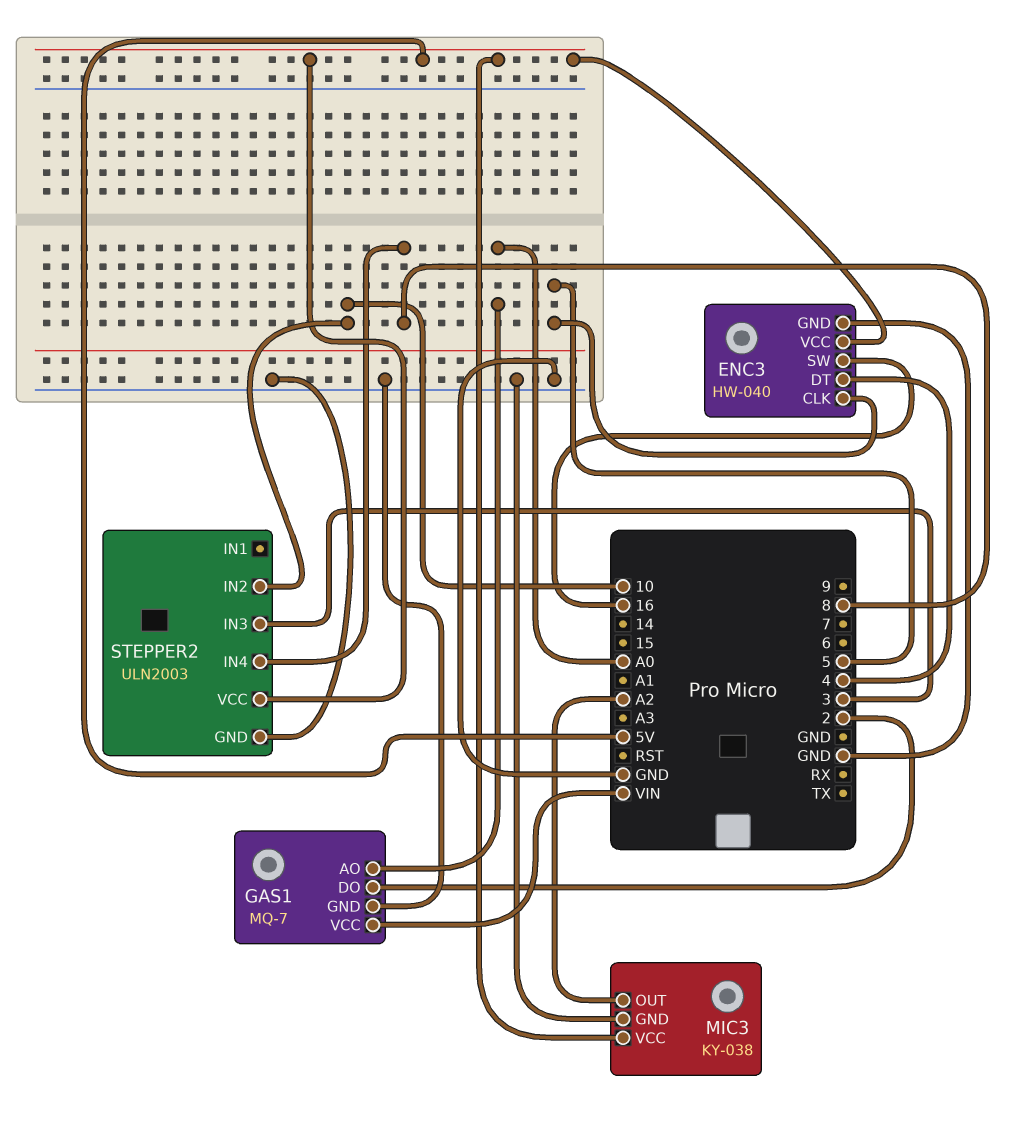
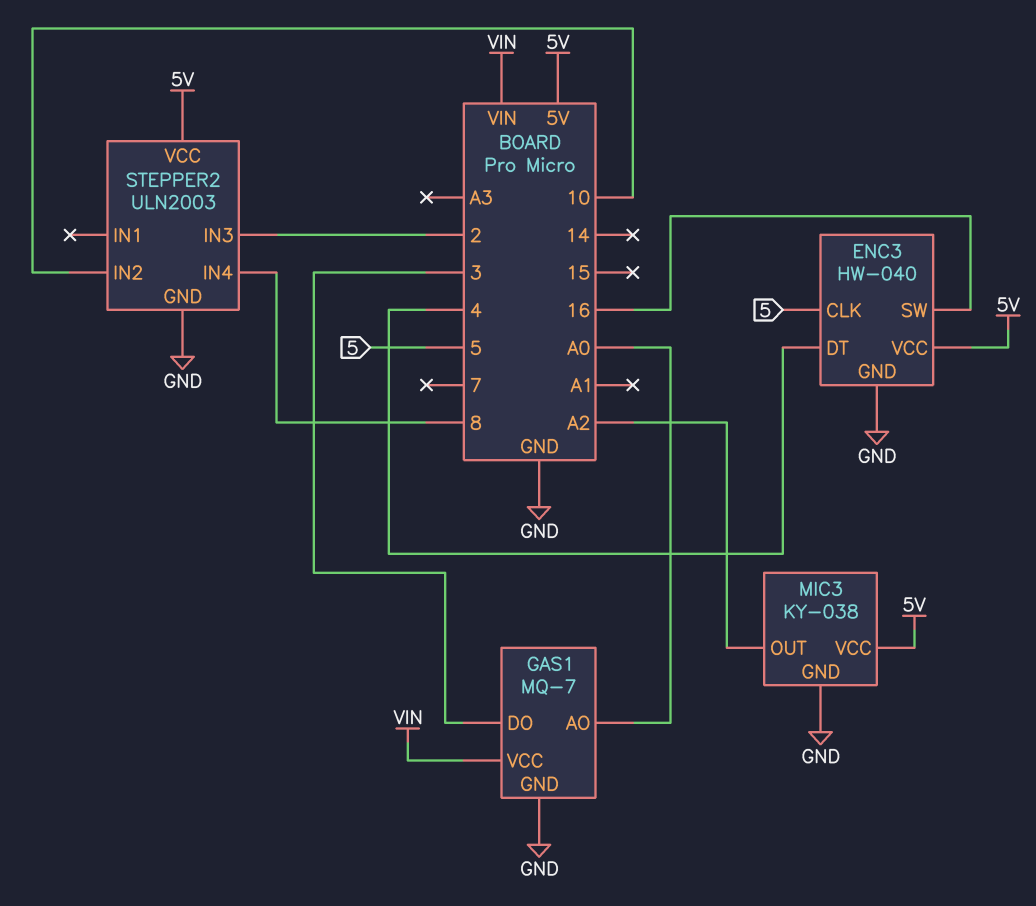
GAS1 pin DO: 2 -> 3
STEPPER2 pin IN3: 3 -> 2

